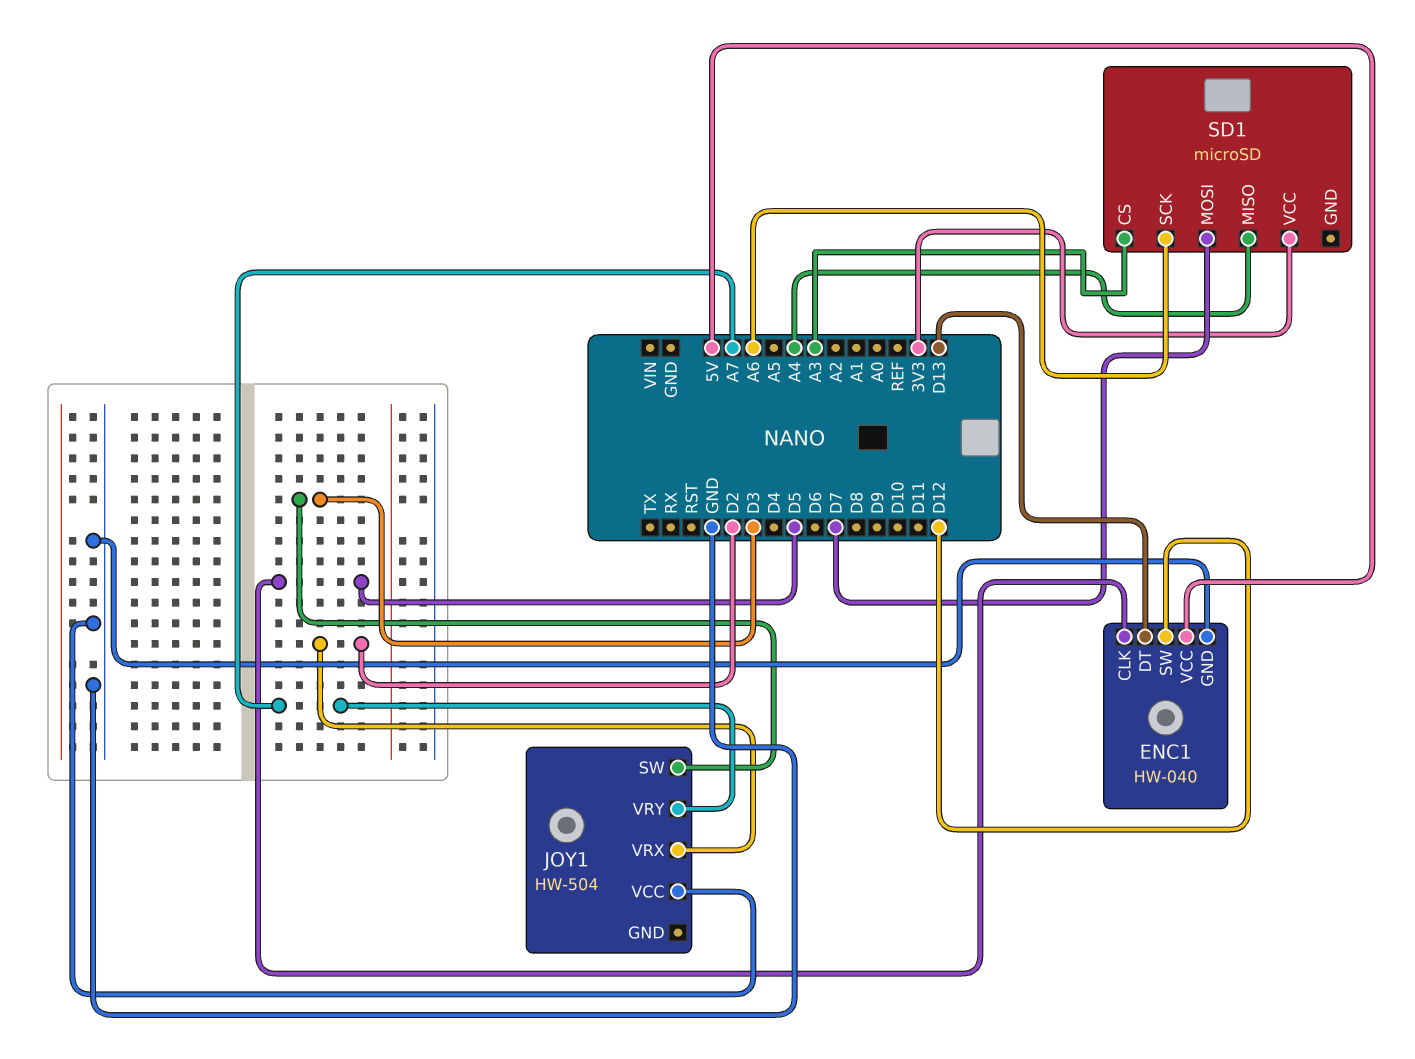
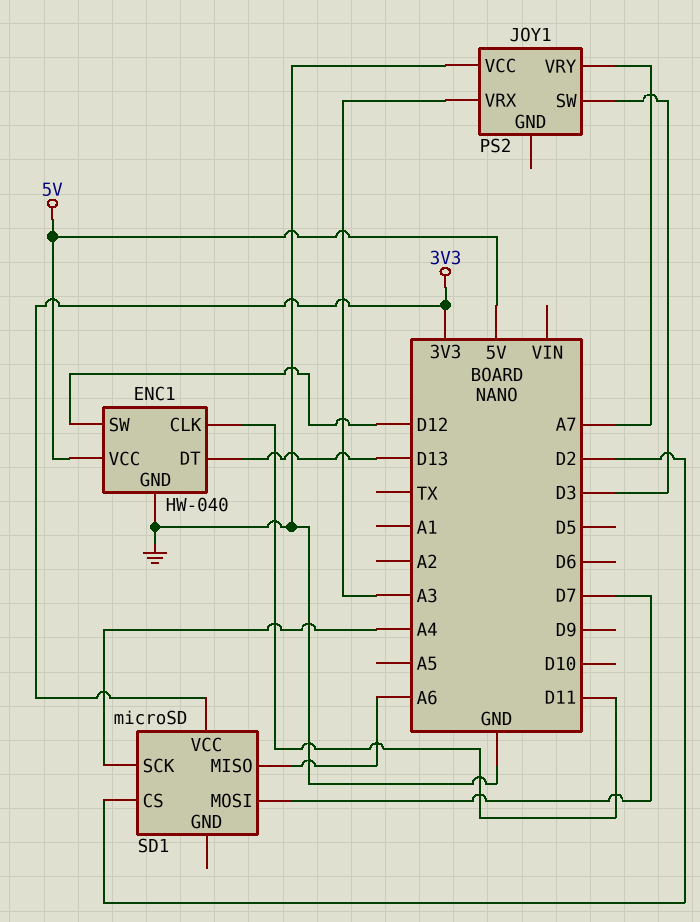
ENC1 pin CLK: D5 -> D11
JOY1: HW-504 -> PS2
JOY1 pin VRX: D2 -> A3
SD1 pin CS: A3 -> D2
SD1 pin MISO: A4 -> A6
SD1 pin SCK: A6 -> A4

